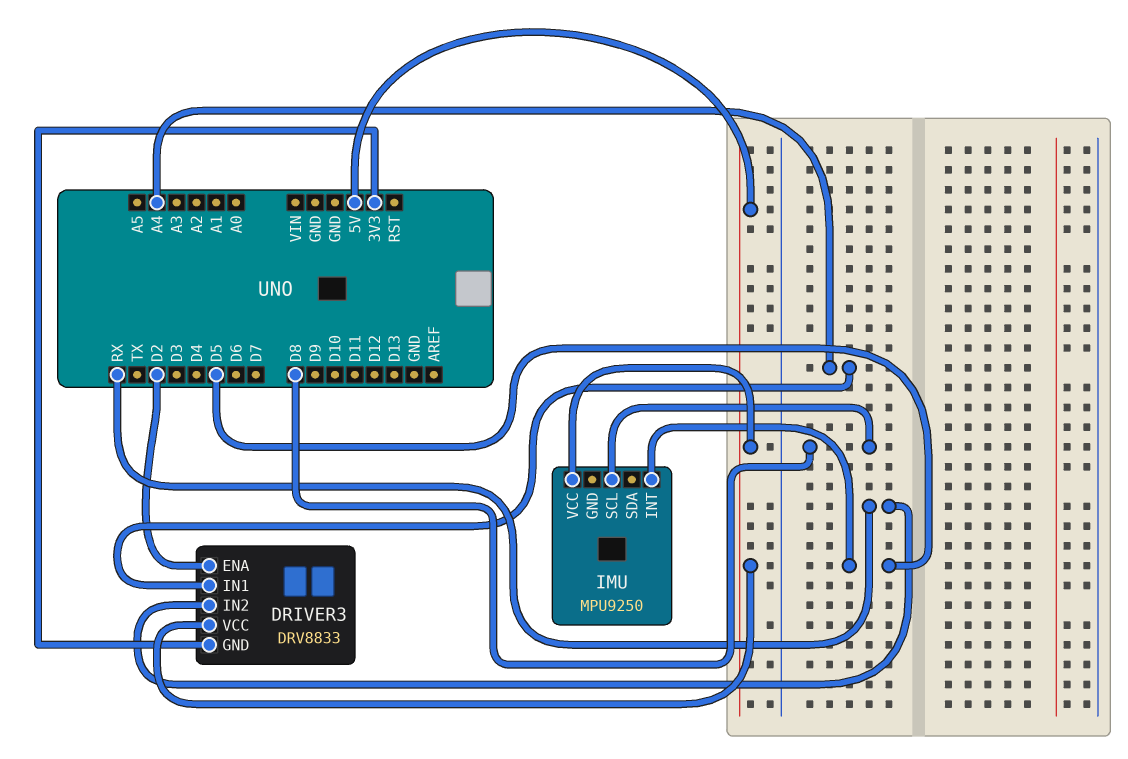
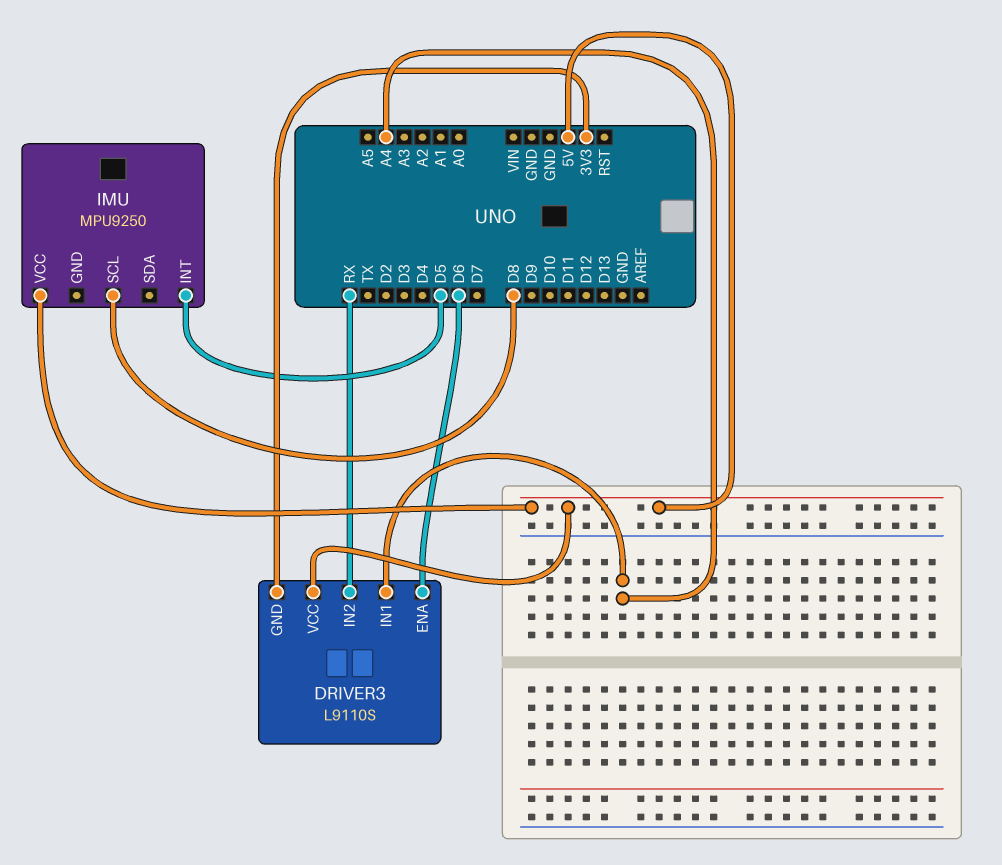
DRIVER3: DRV8833 -> L9110S
DRIVER3 pin ENA: D2 -> D6

